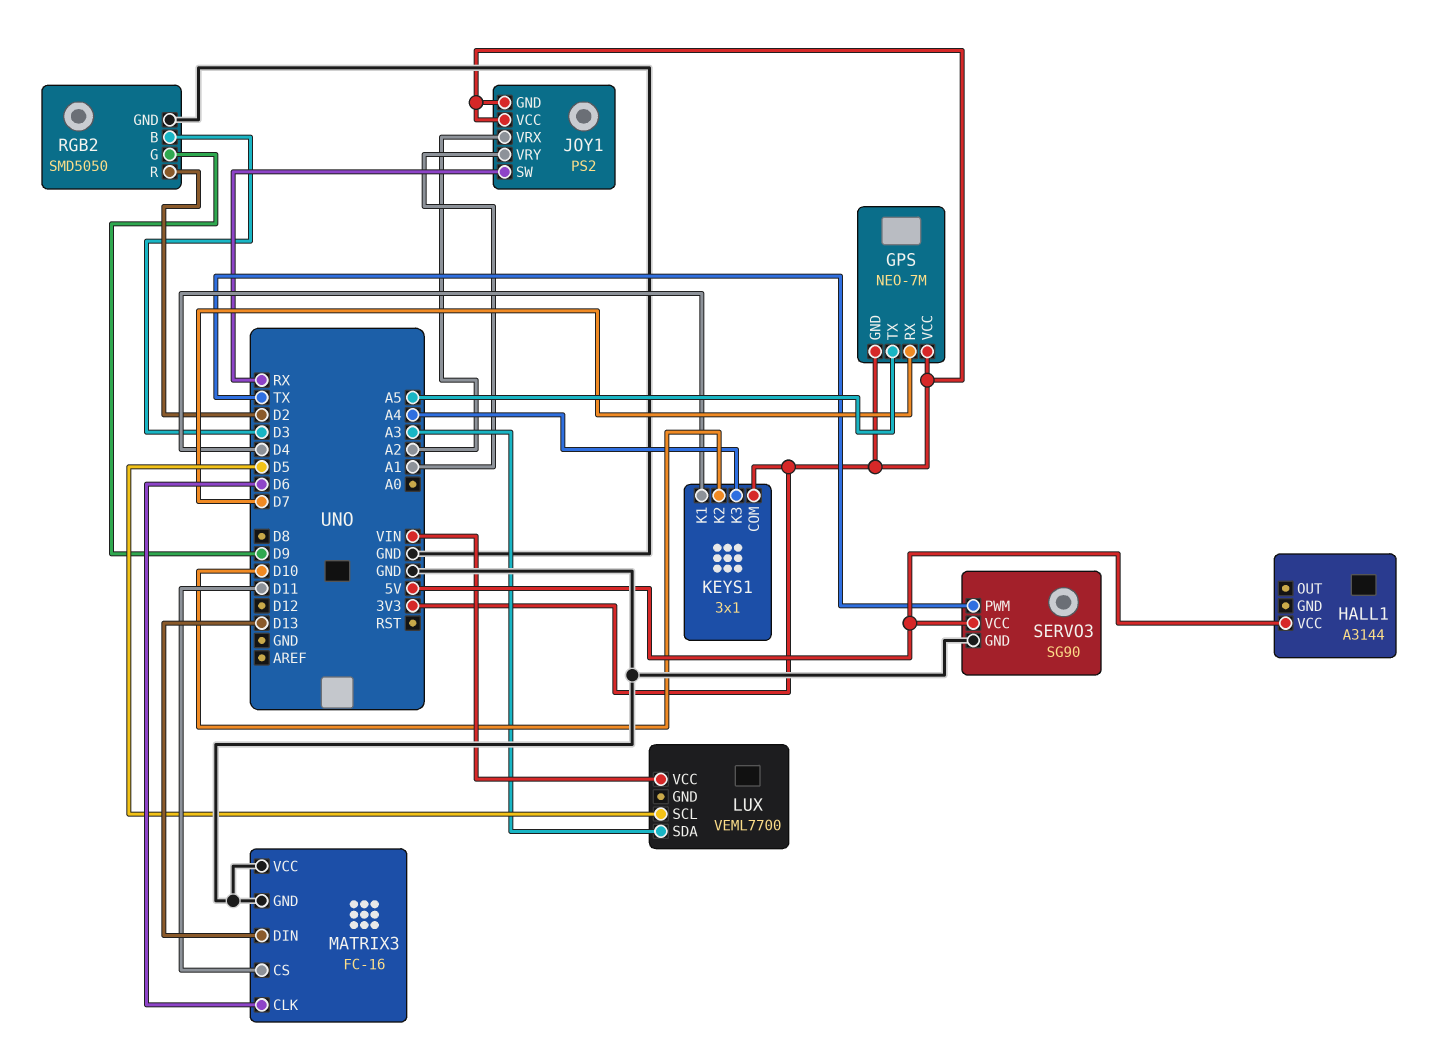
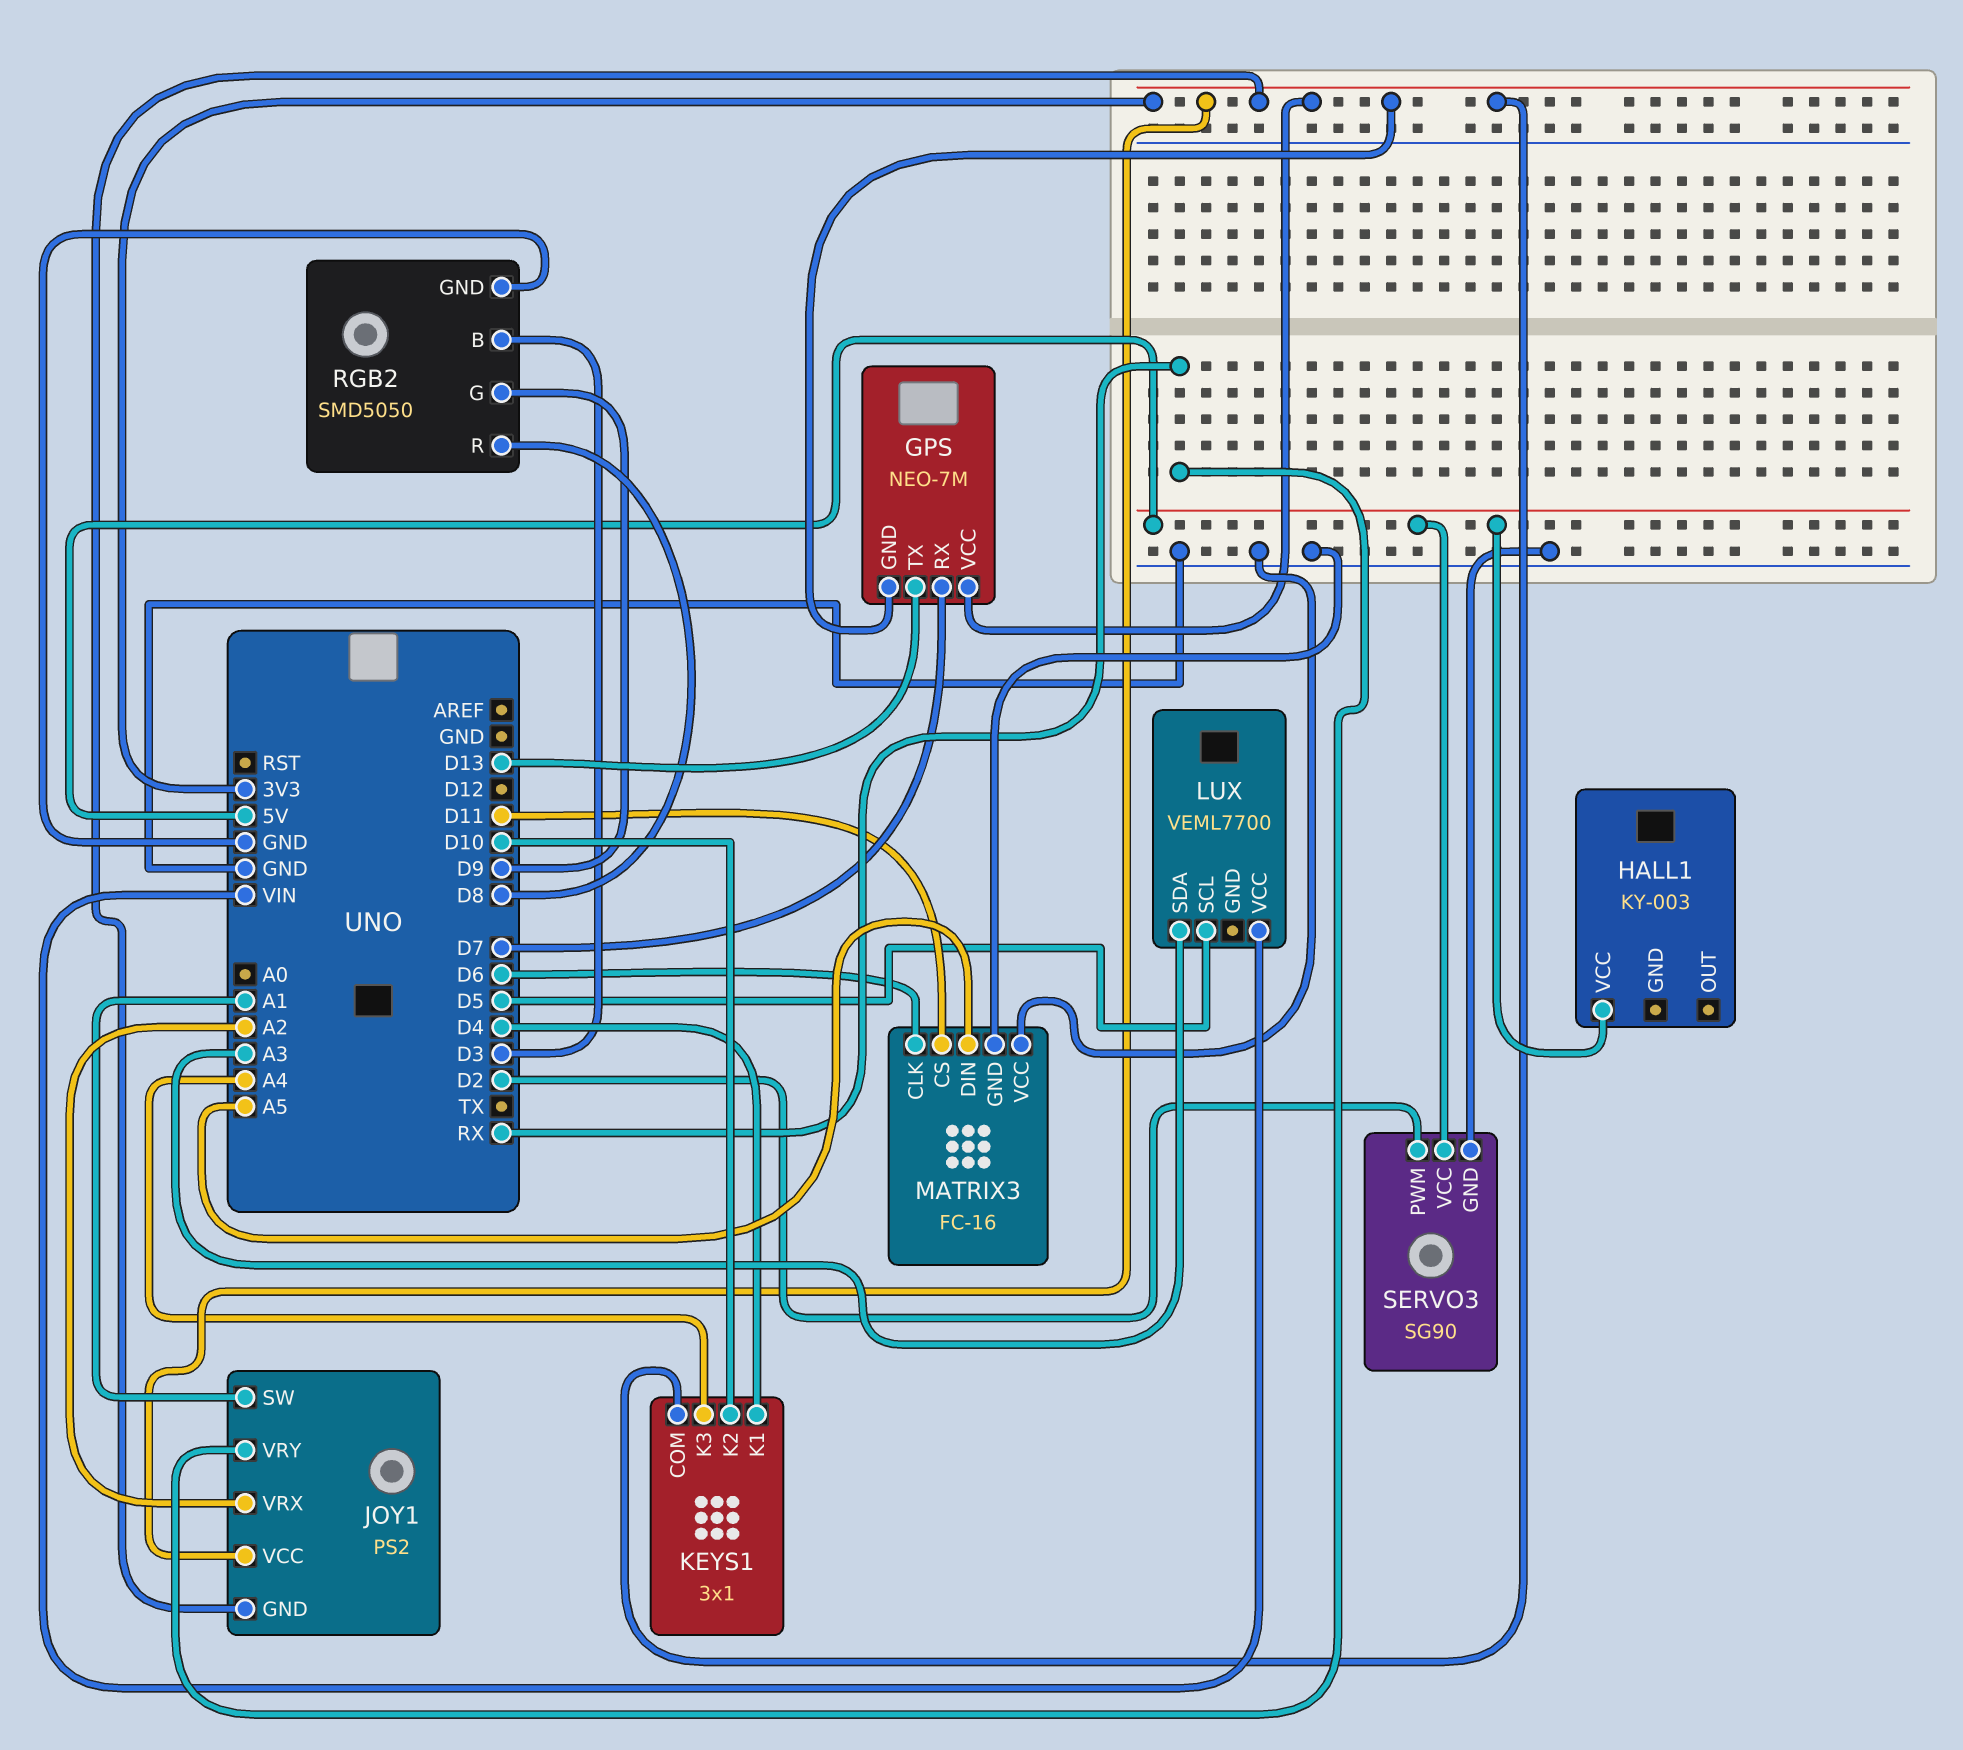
GPS pin TX: A5 -> D13
HALL1: A3144 -> KY-003
JOY1 pin SW: RX -> A1
JOY1 pin VRY: A1 -> RX
MATRIX3 pin DIN: D13 -> A5
RGB2 pin R: D2 -> D8
SERVO3 pin PWM: TX -> D2

